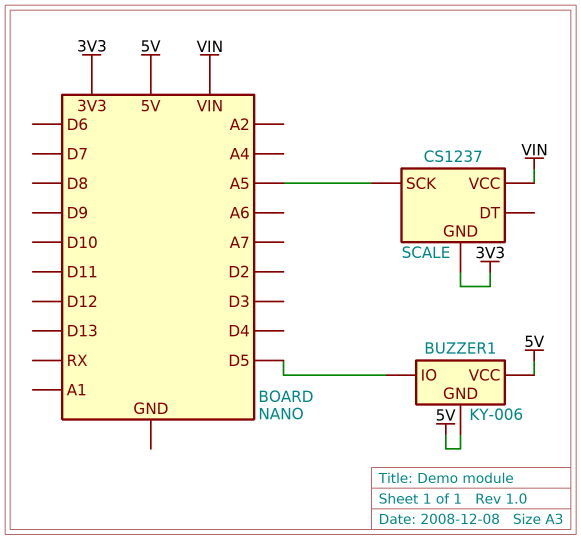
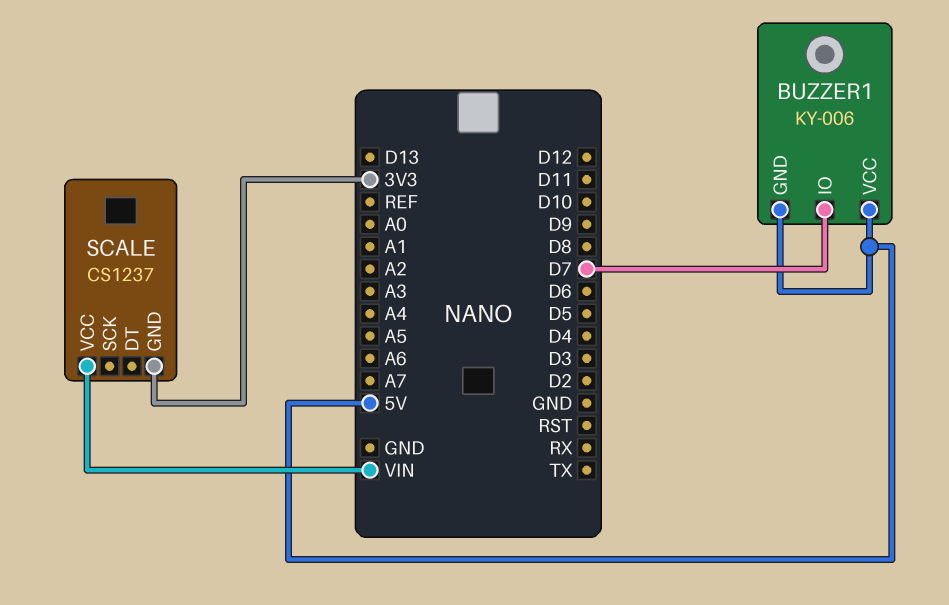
BUZZER1 pin IO: D5 -> D7
SCALE pin SCK: A5 -> none

